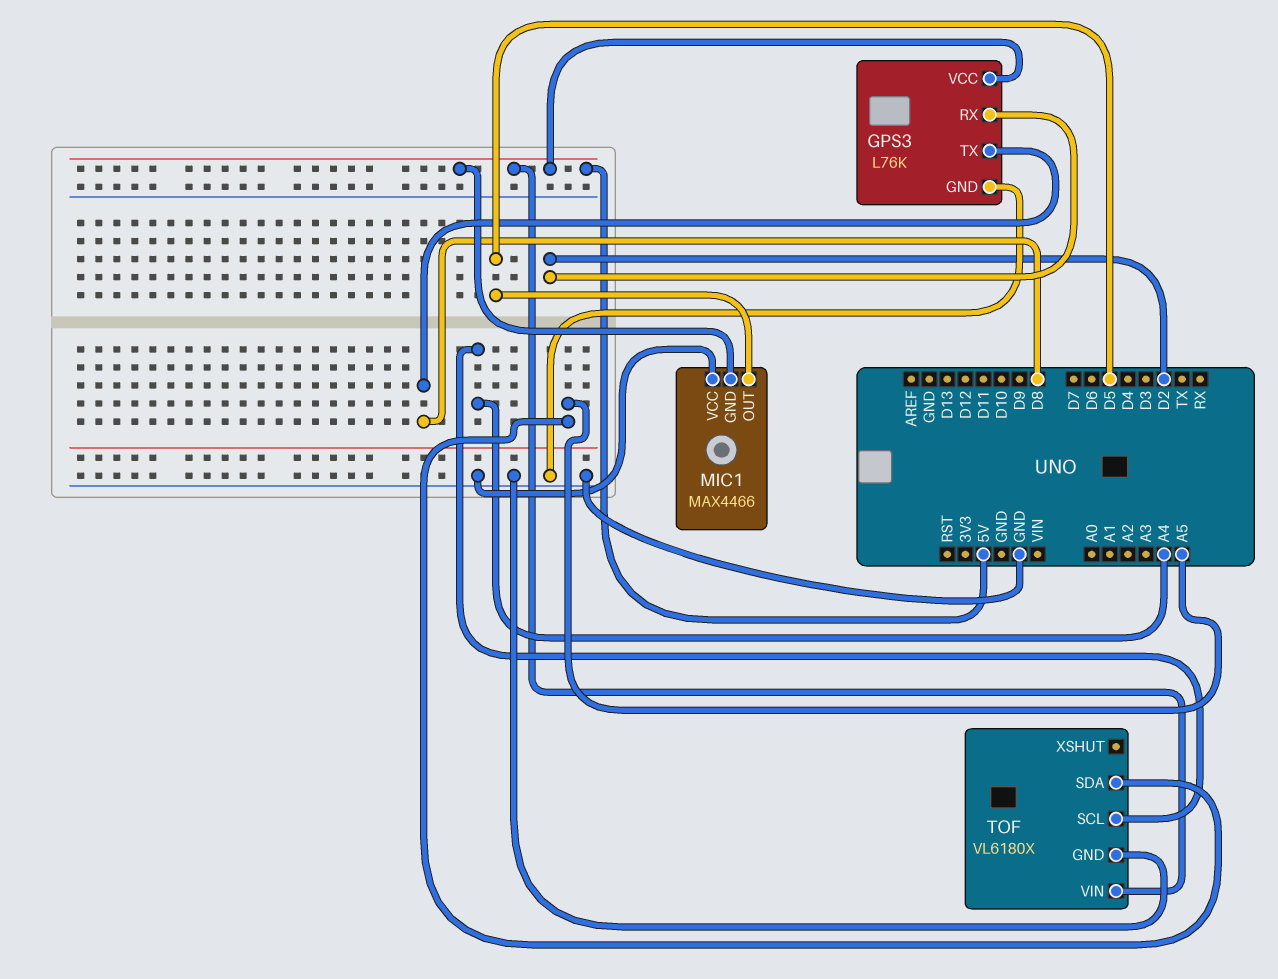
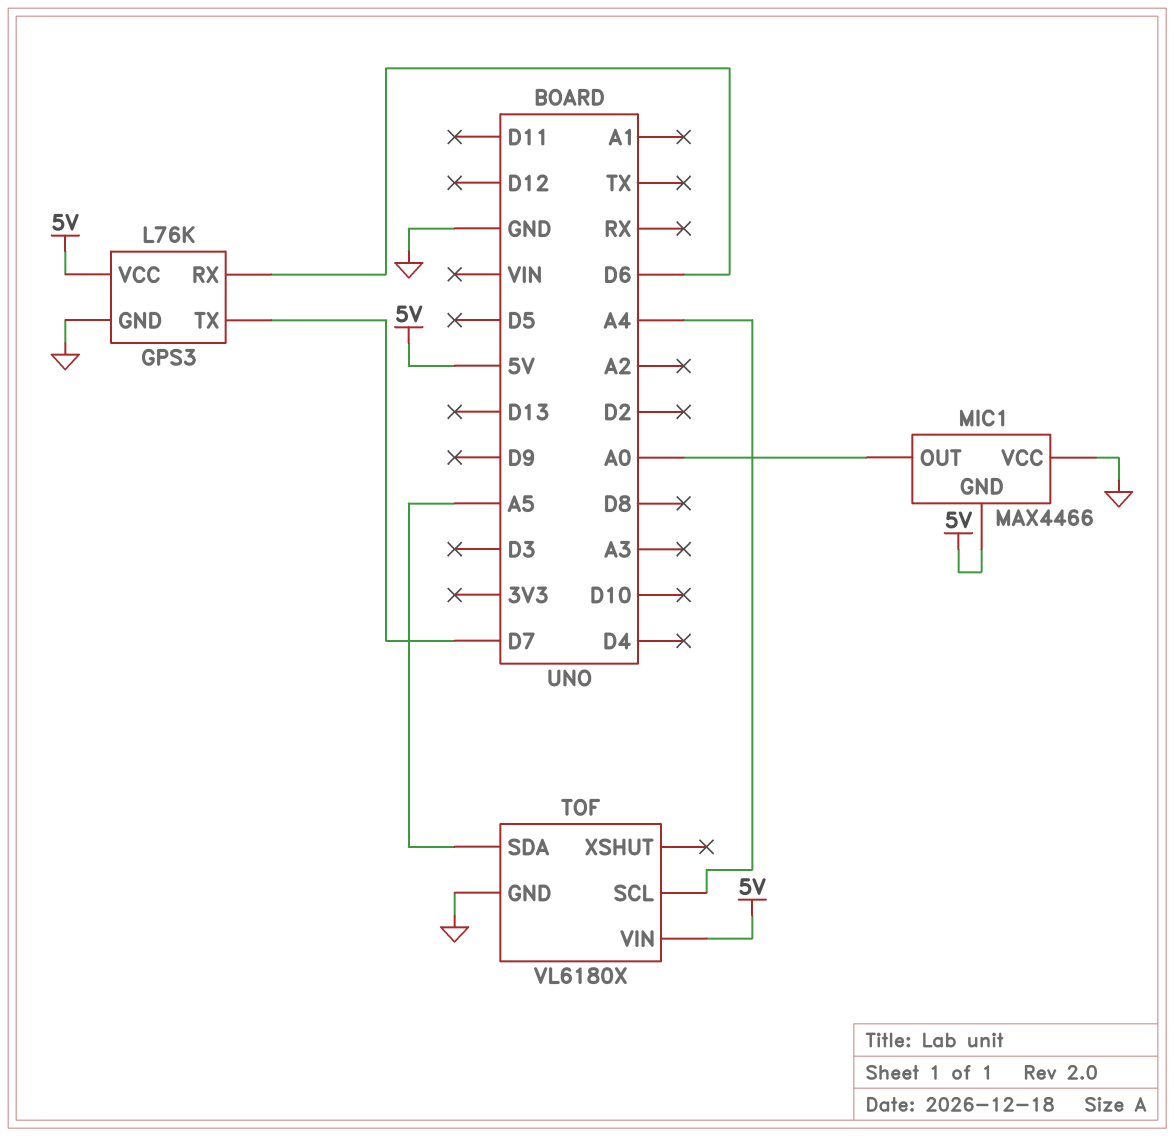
GPS3 pin RX: D2 -> D6
GPS3 pin TX: D8 -> D7
MIC1 pin OUT: D5 -> A0

